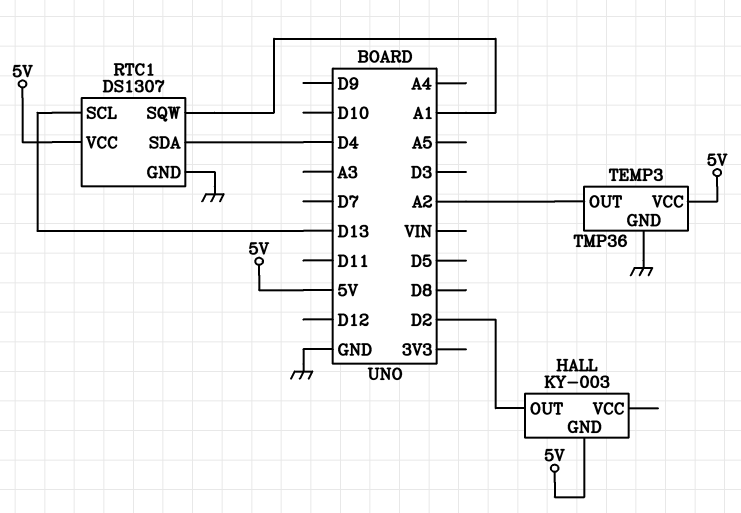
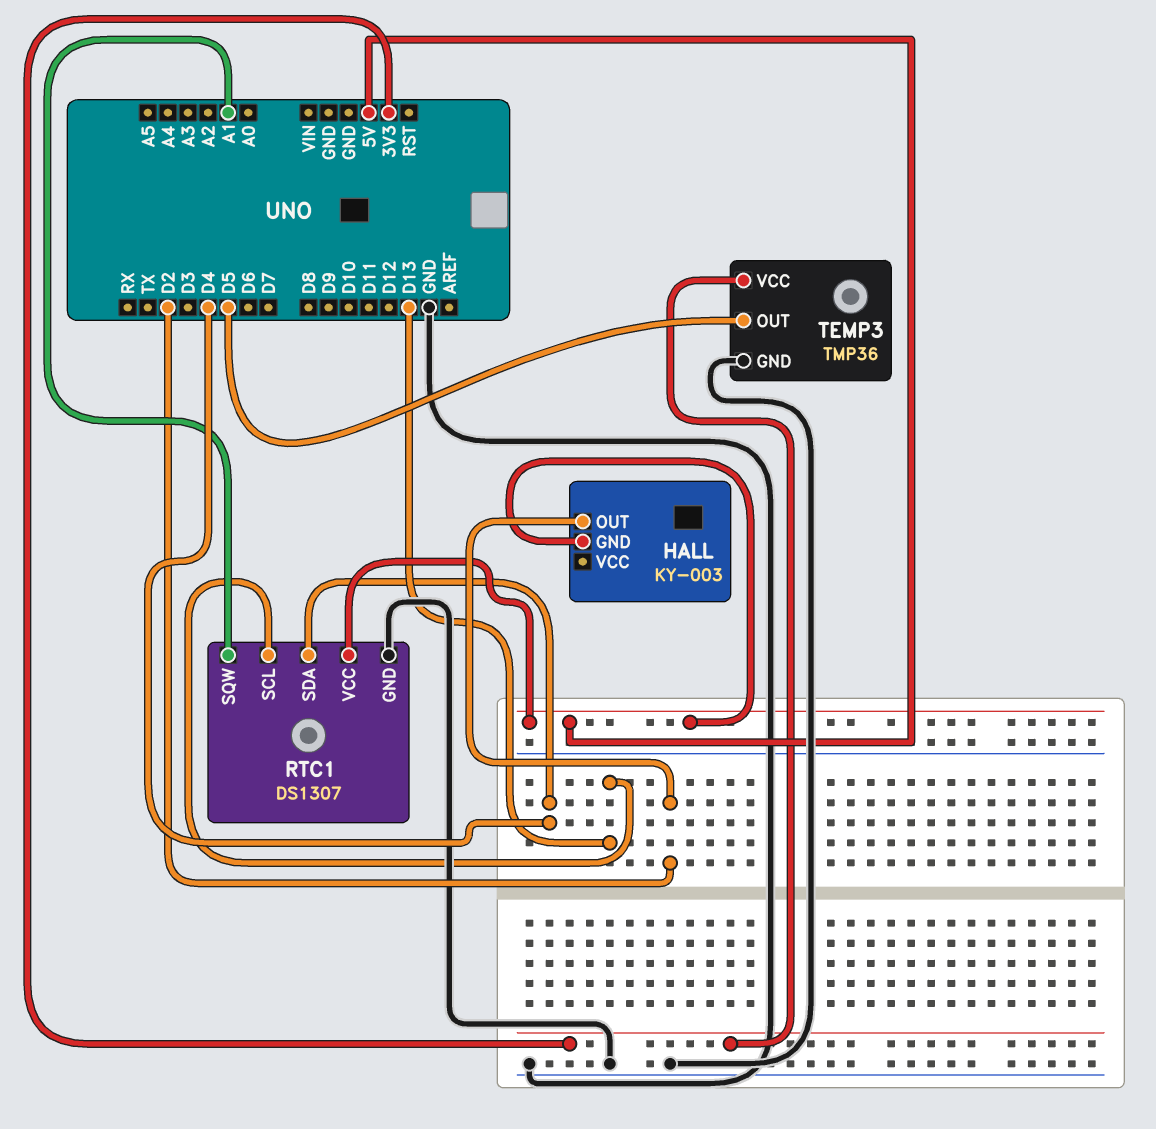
TEMP3 pin OUT: A2 -> D5
TEMP3 pin VCC: 5V -> 3V3

